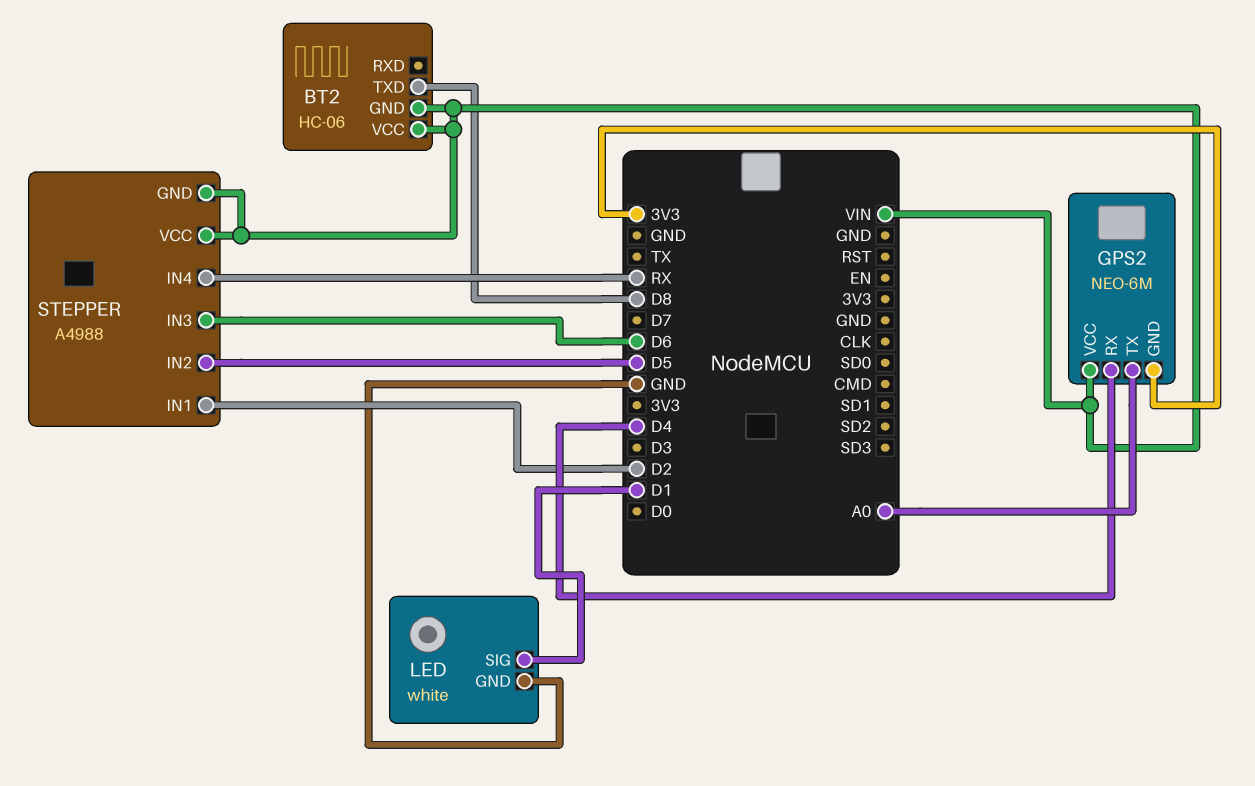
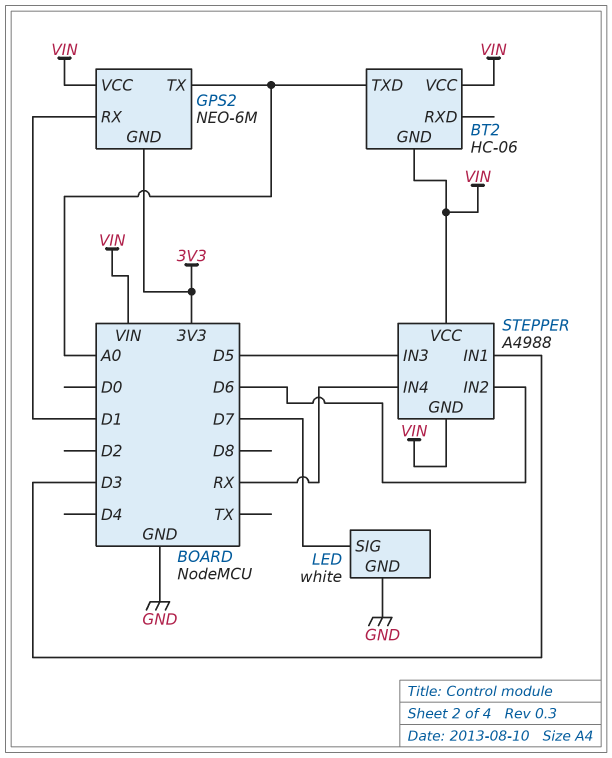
BT2 pin TXD: D8 -> A0
GPS2 pin RX: D4 -> D1
LED pin SIG: D1 -> D7
STEPPER pin IN1: D2 -> D3
STEPPER pin IN2: D5 -> D6
STEPPER pin IN3: D6 -> D5

